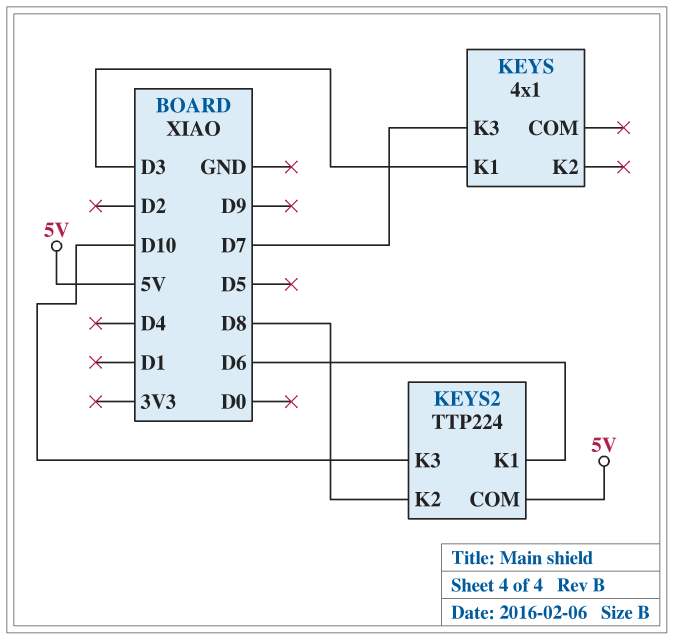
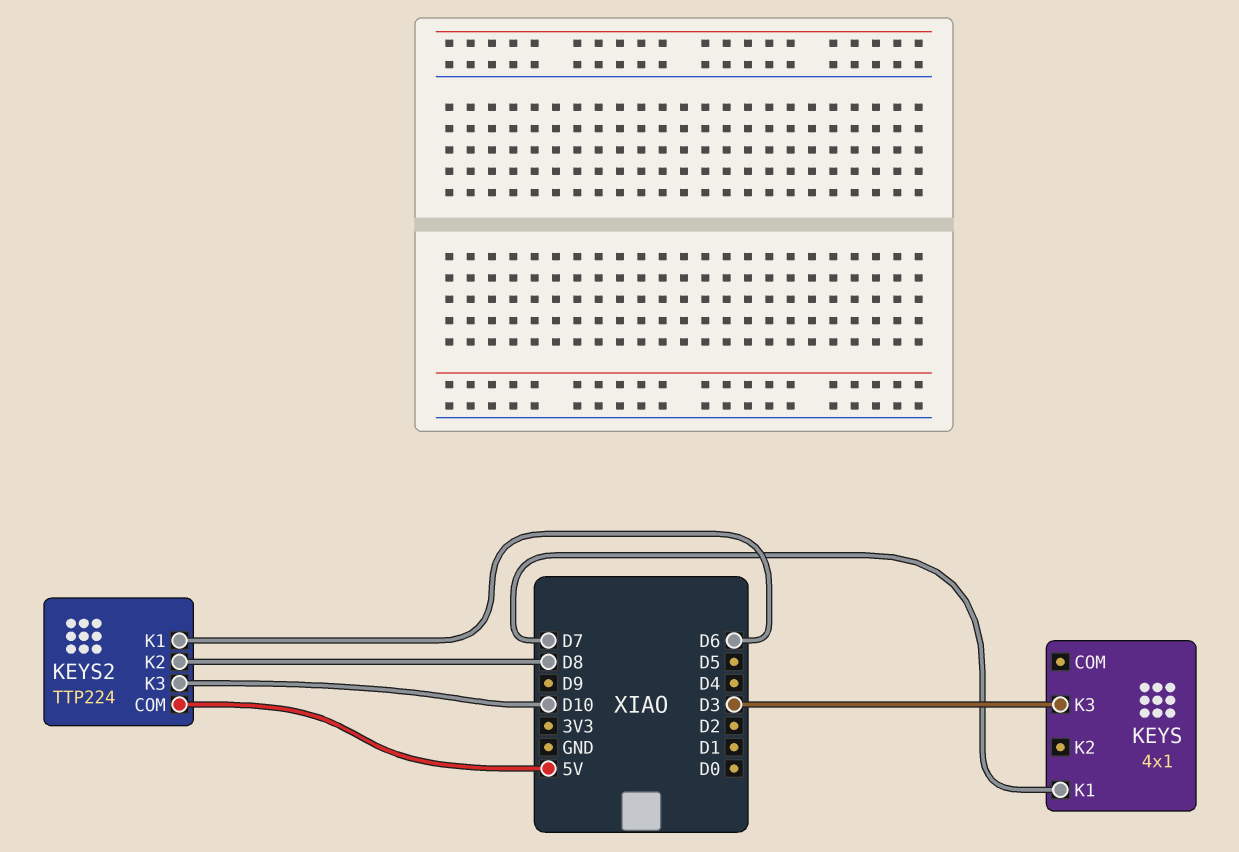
KEYS pin K1: D3 -> D7
KEYS pin K3: D7 -> D3

